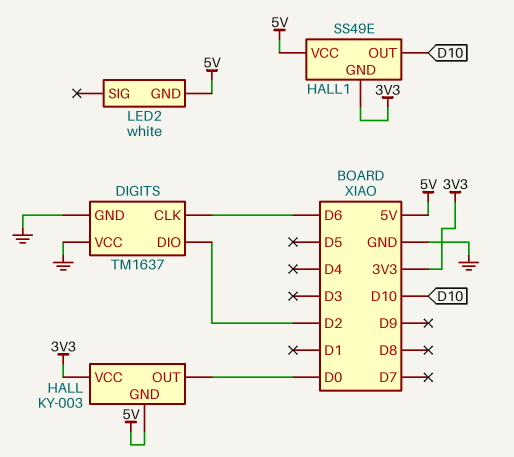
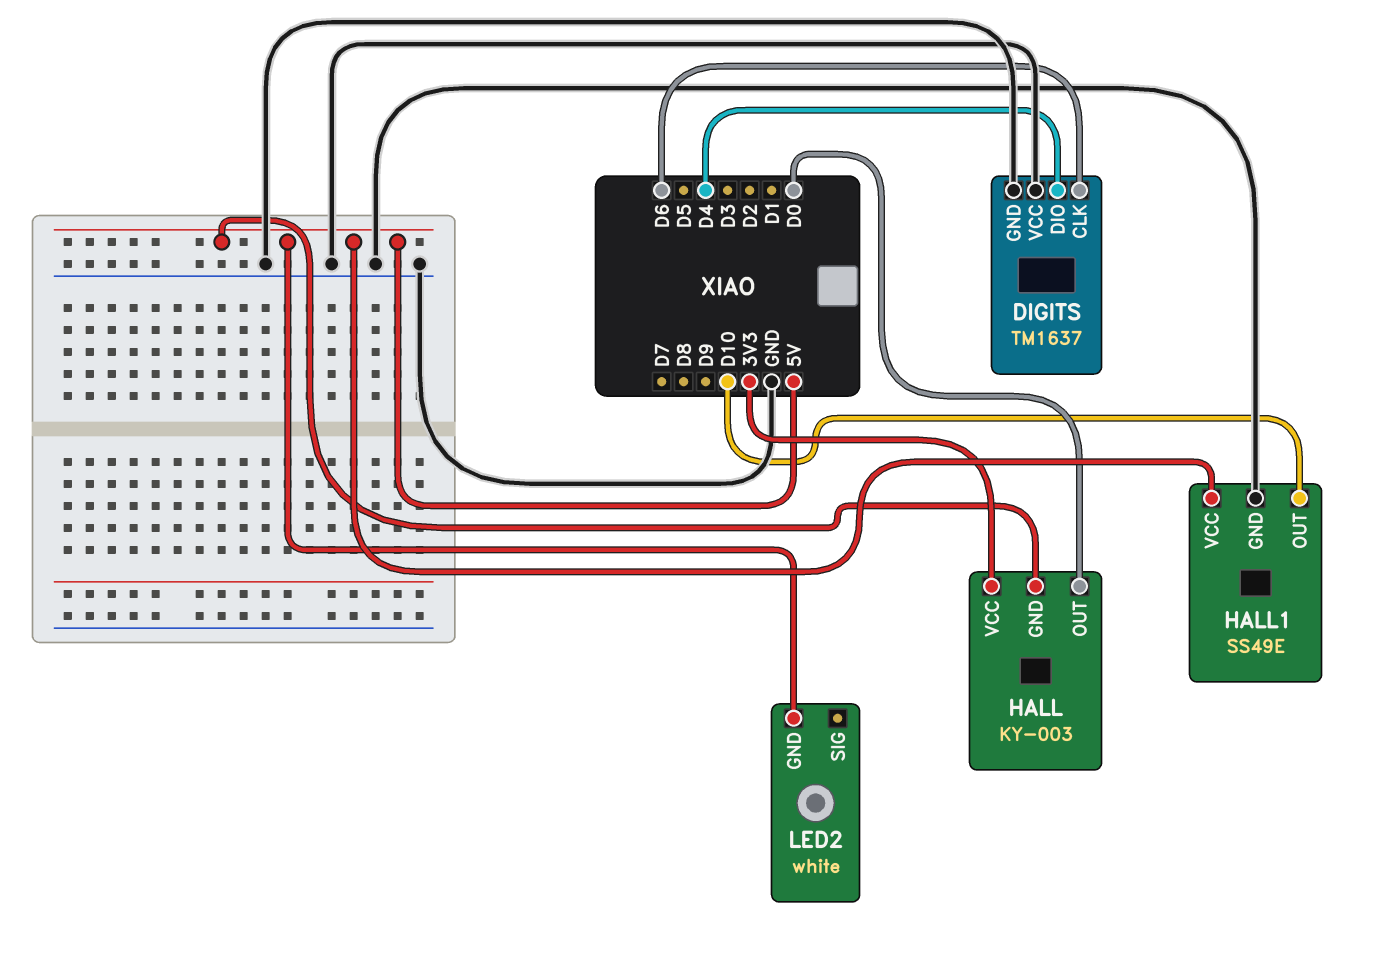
DIGITS pin DIO: D2 -> D4
HALL1 pin GND: 3V3 -> GND

